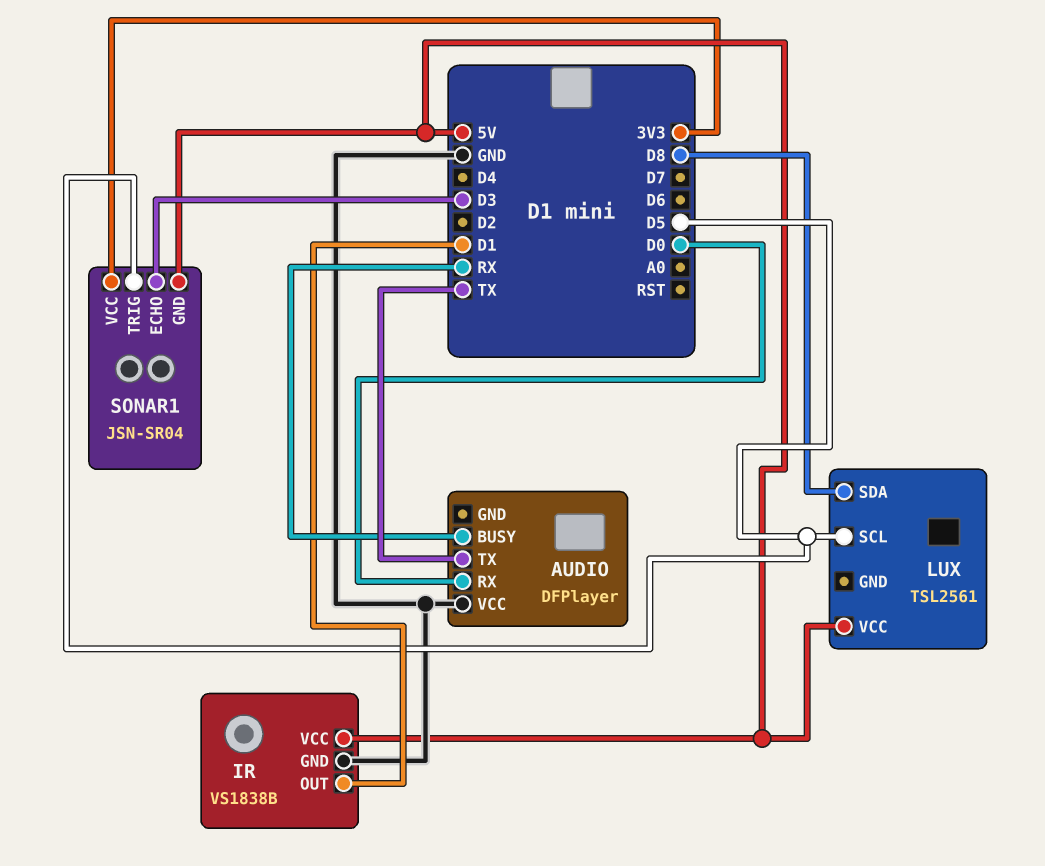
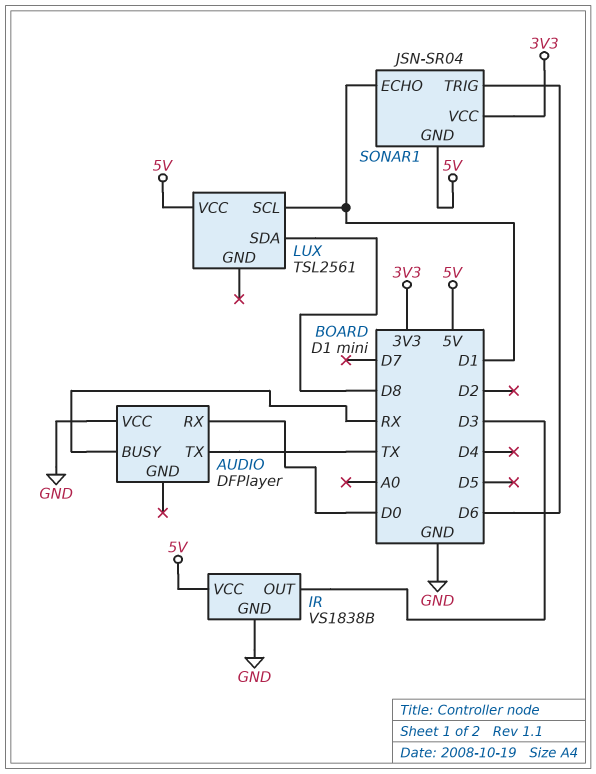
IR pin OUT: D1 -> D3
LUX pin SCL: D5 -> D1
SONAR1 pin ECHO: D3 -> D1
SONAR1 pin TRIG: D5 -> D6

